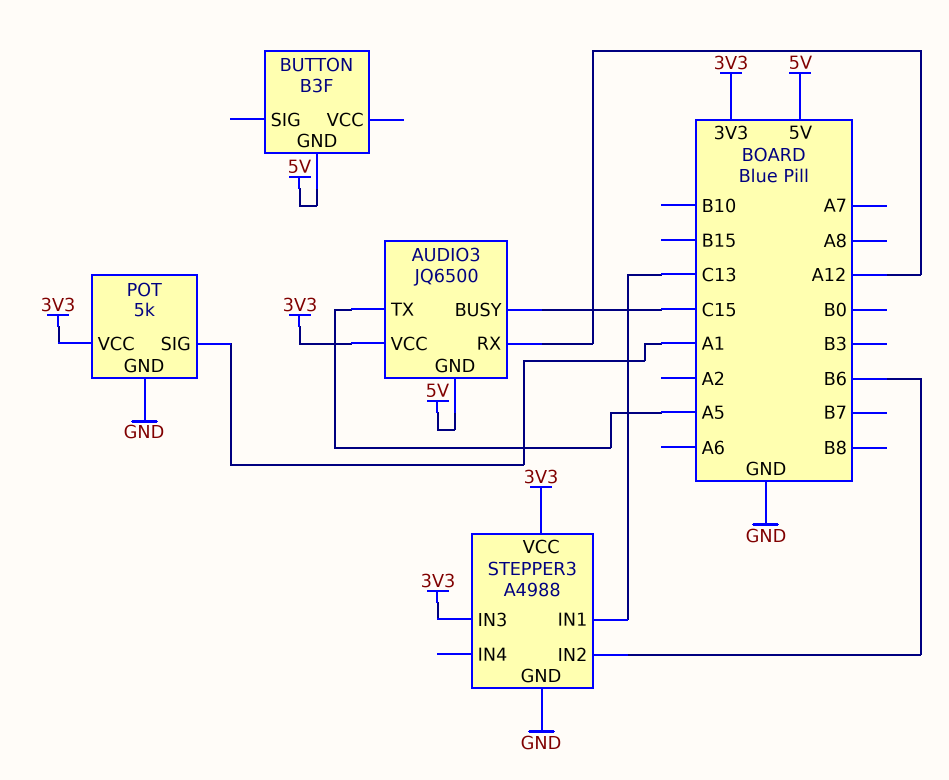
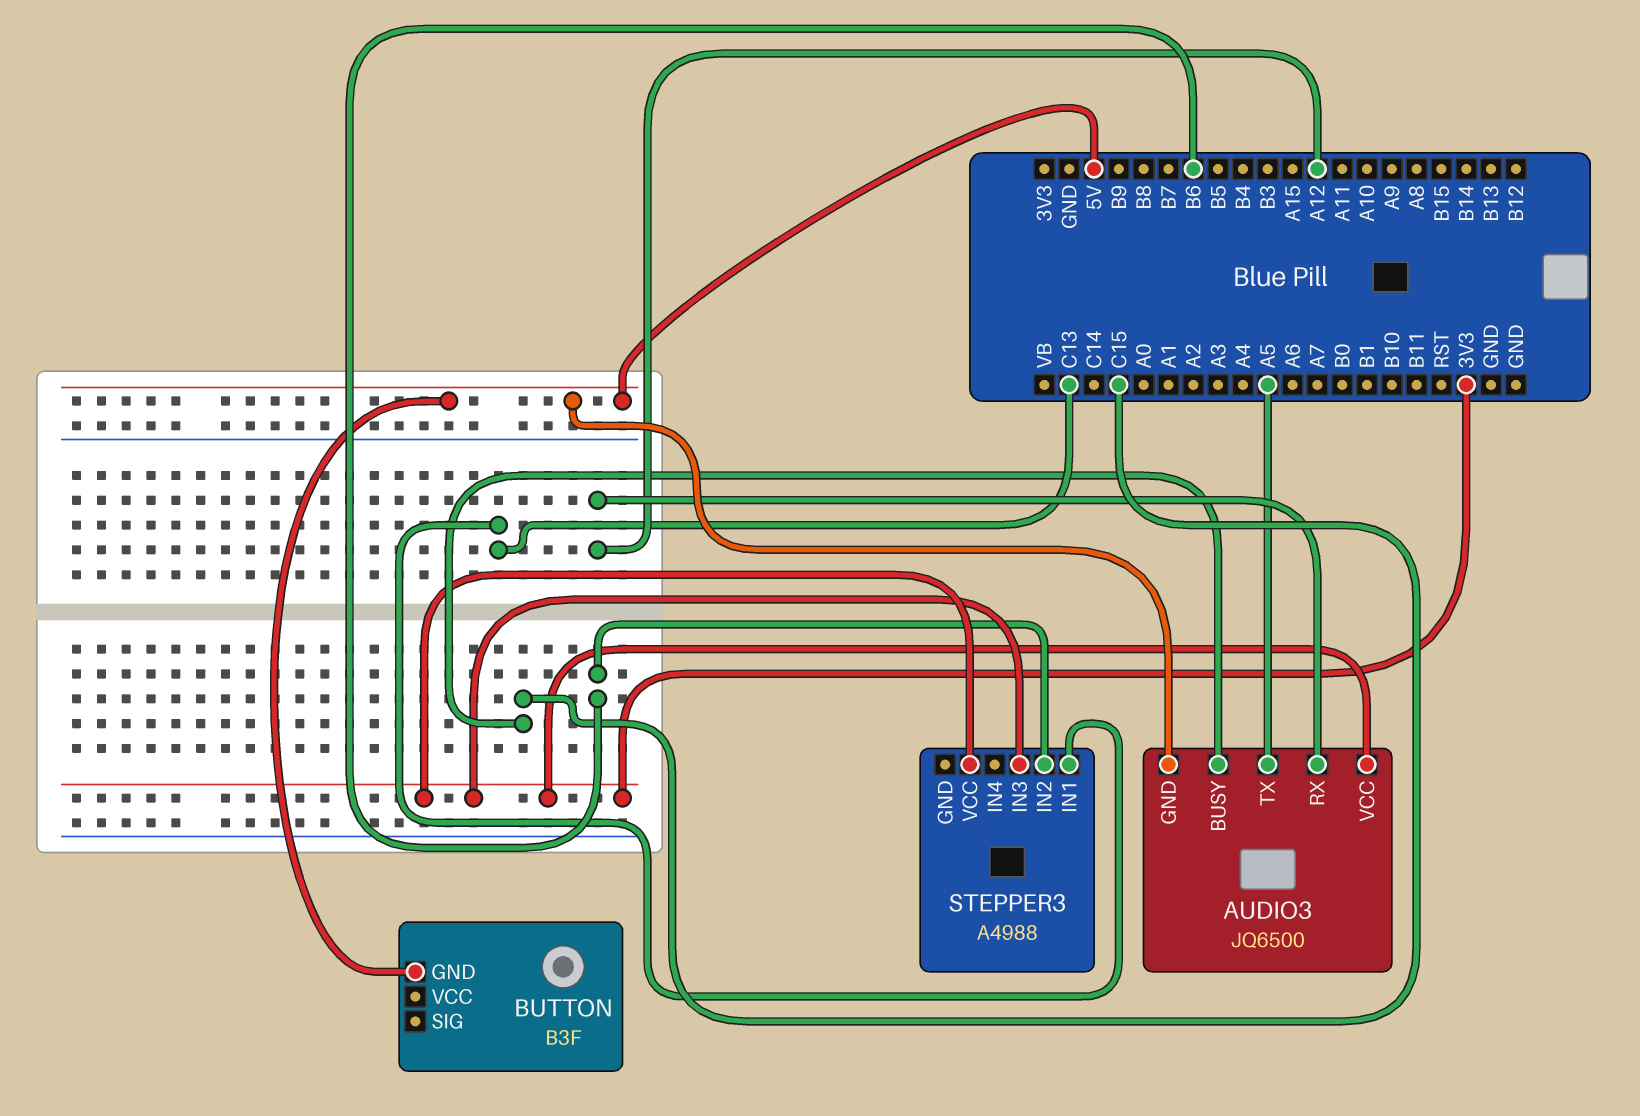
POT: 5k -> none
POT pin GND: GND -> none
POT pin SIG: A1 -> none
POT pin VCC: 3V3 -> none
STEPPER3 pin GND: GND -> none

